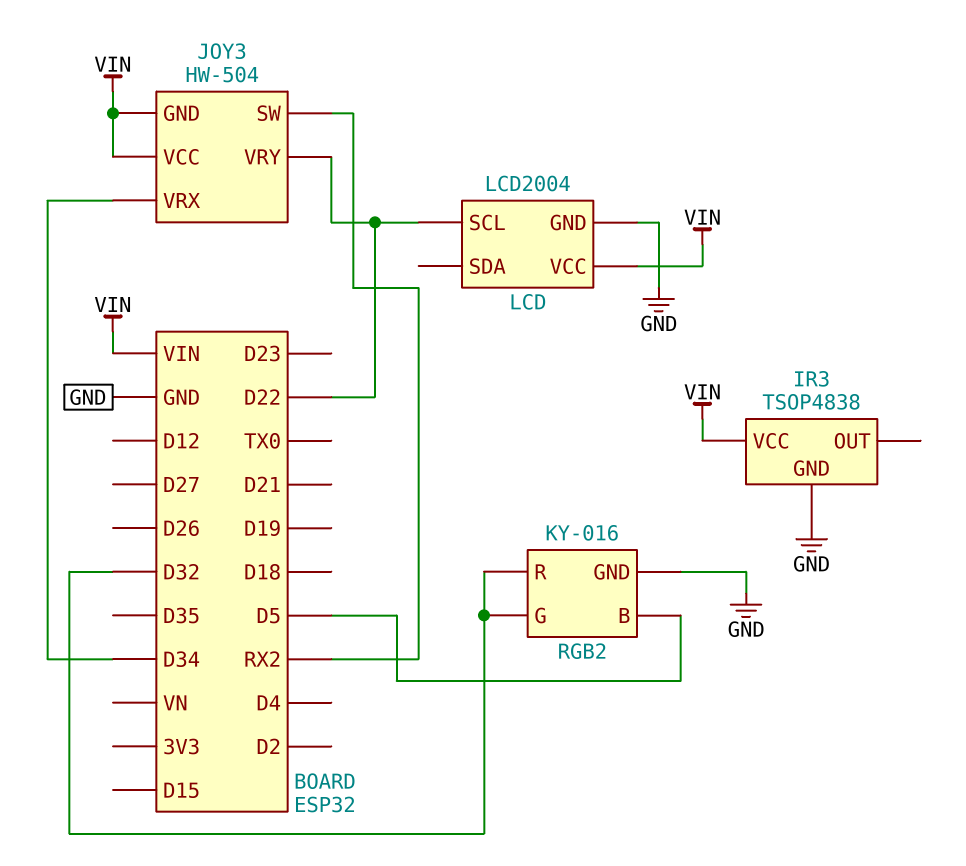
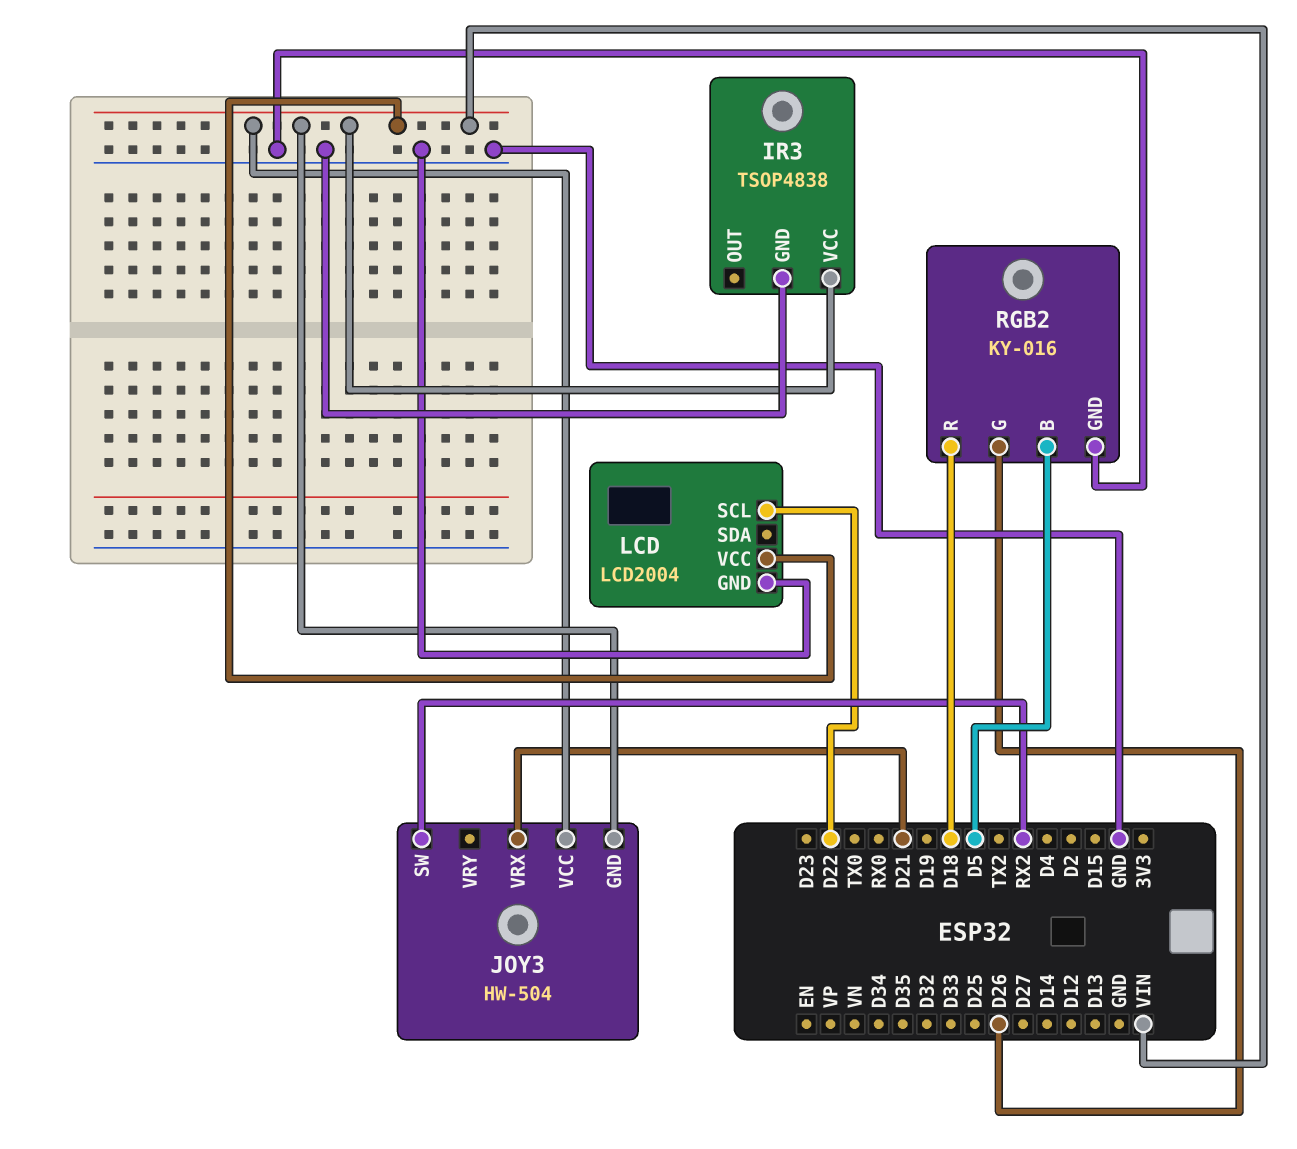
JOY3 pin VRX: D34 -> D21
JOY3 pin VRY: D22 -> none
RGB2 pin G: D32 -> D26
RGB2 pin R: D32 -> D18

